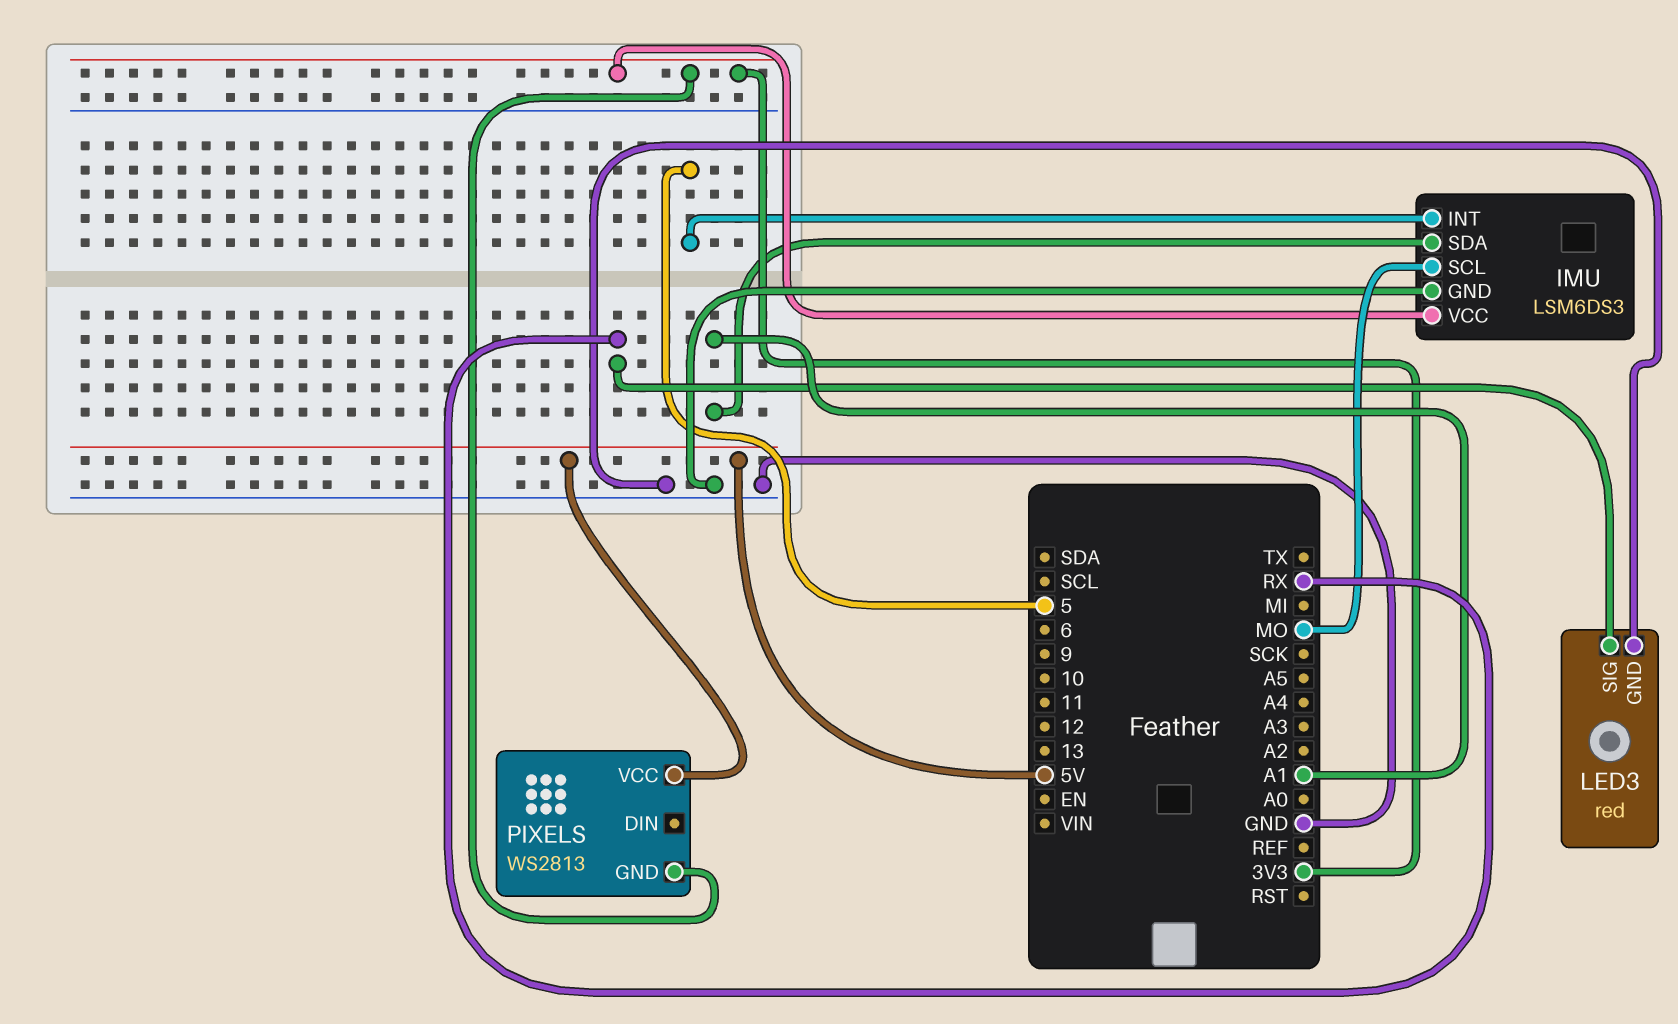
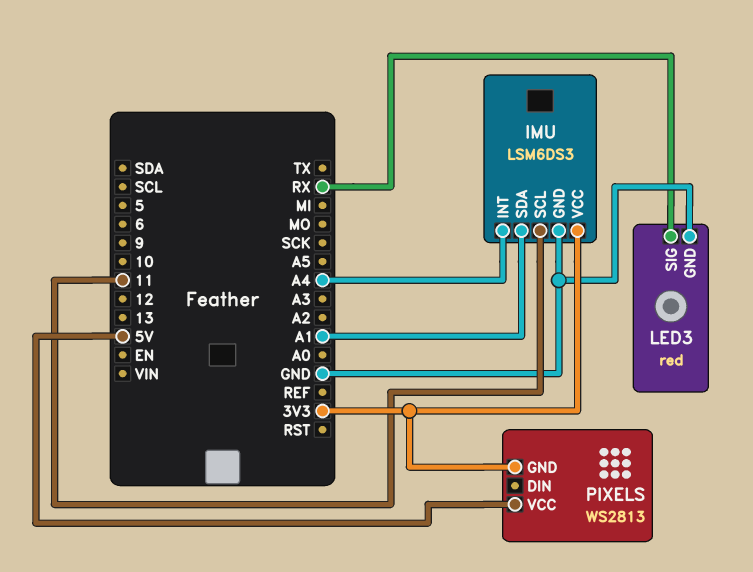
IMU pin INT: 5 -> A4
IMU pin SCL: MO -> 11

